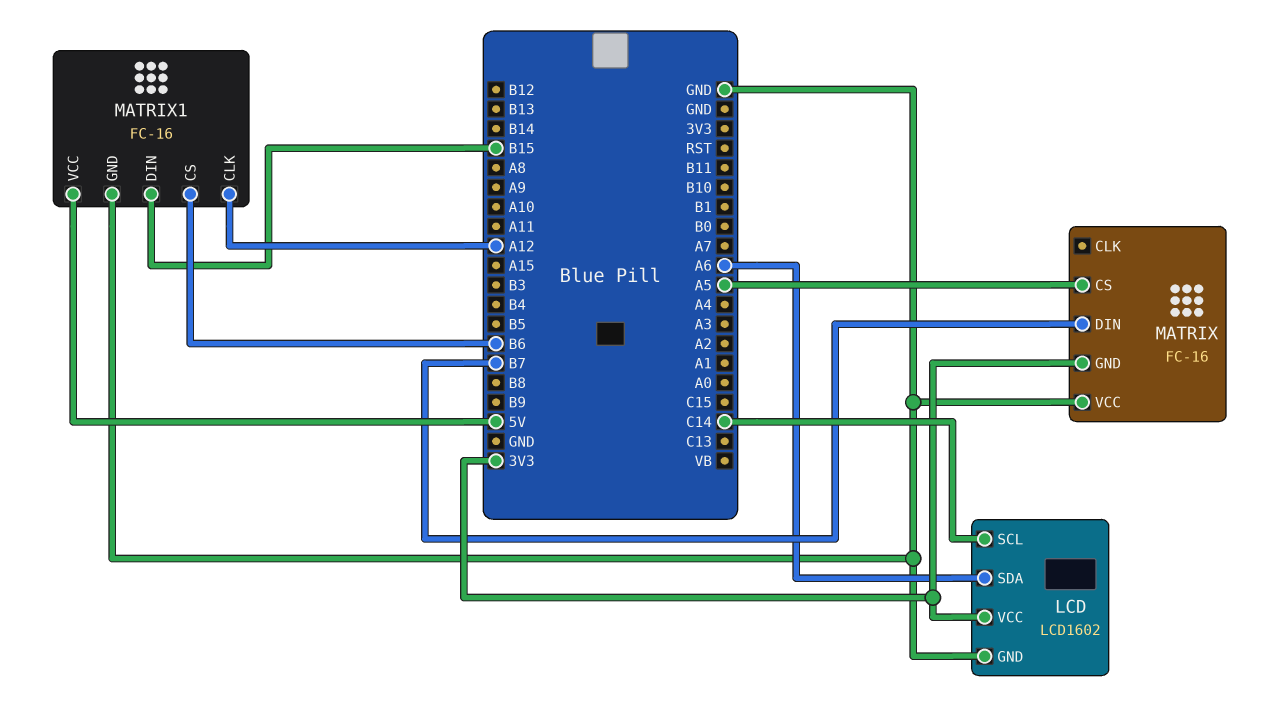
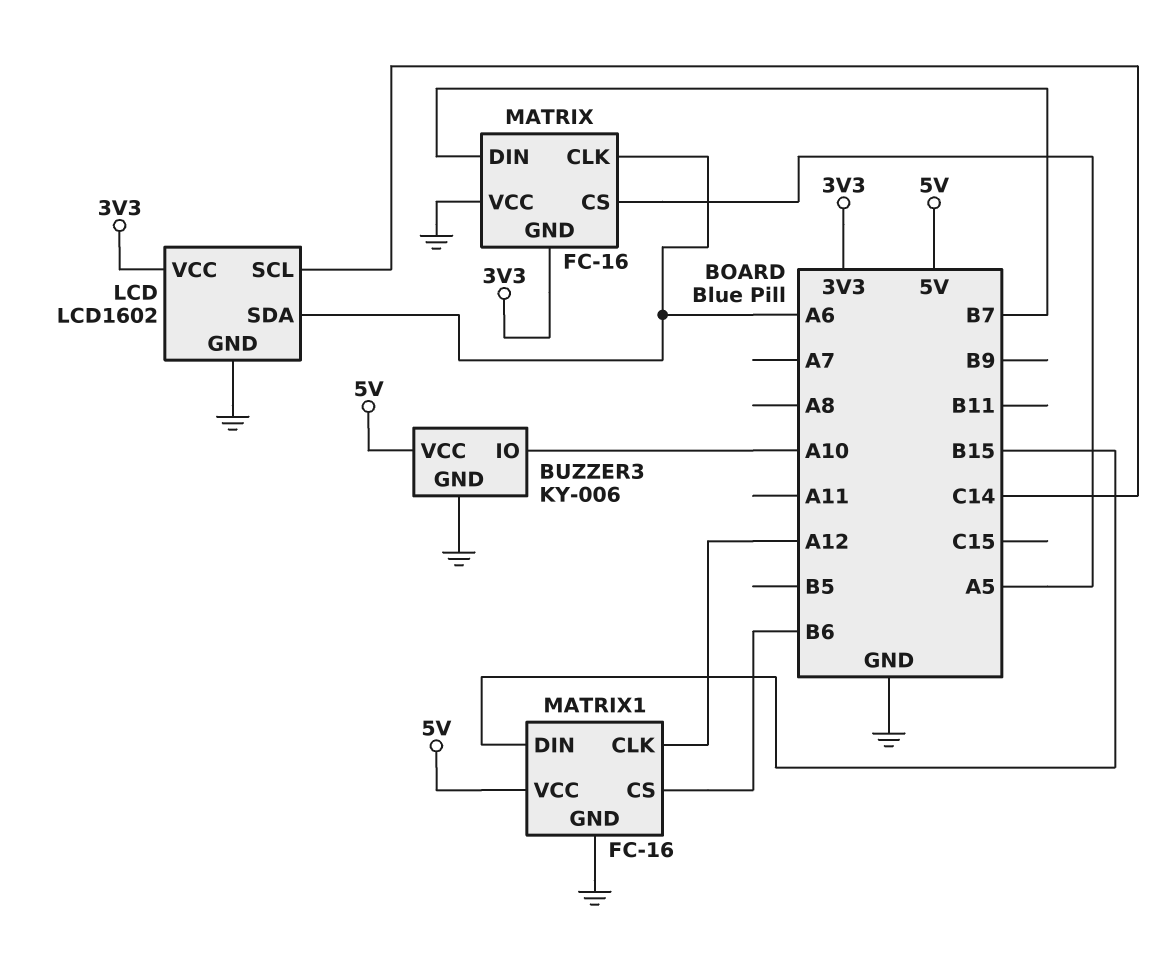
BUZZER3: none -> KY-006
BUZZER3 pin GND: none -> GND
BUZZER3 pin IO: none -> A10
BUZZER3 pin VCC: none -> 5V
MATRIX pin CLK: none -> A6

